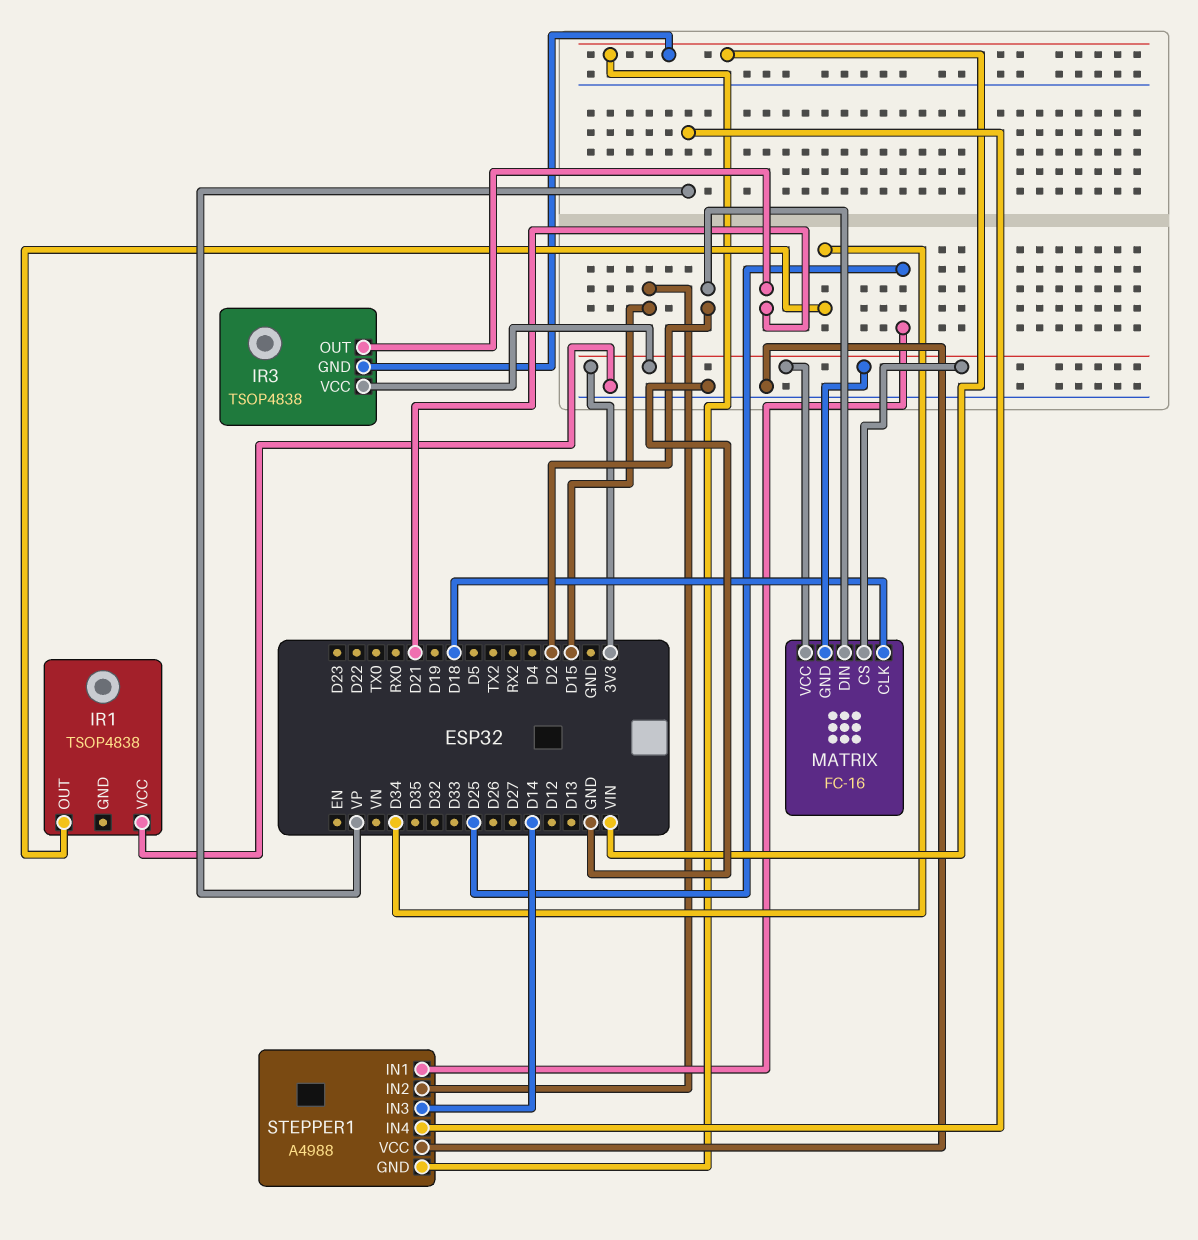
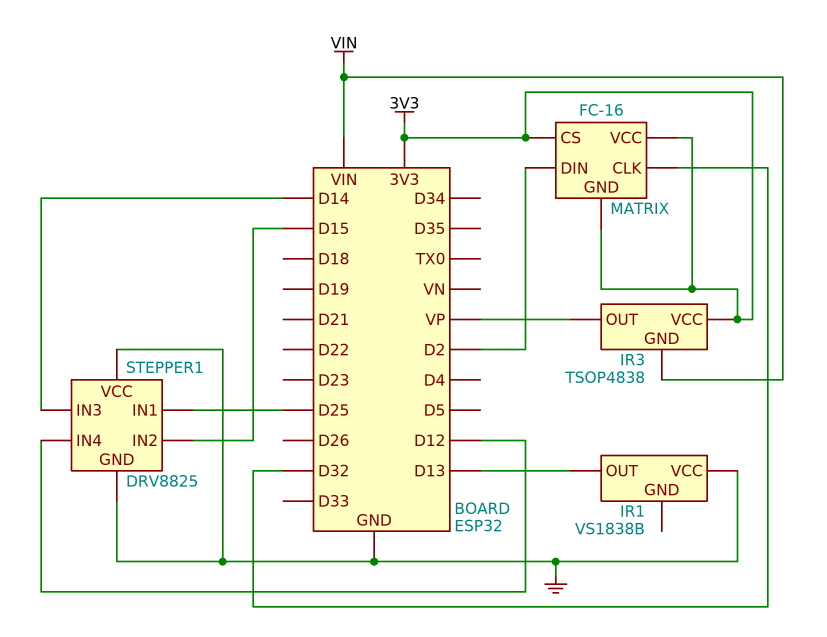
IR1: TSOP4838 -> VS1838B
IR1 pin OUT: D34 -> D13
IR3 pin OUT: D21 -> VP
MATRIX pin CLK: D18 -> D32
STEPPER1: A4988 -> DRV8825
STEPPER1 pin GND: VIN -> GND
STEPPER1 pin IN4: VP -> D12

